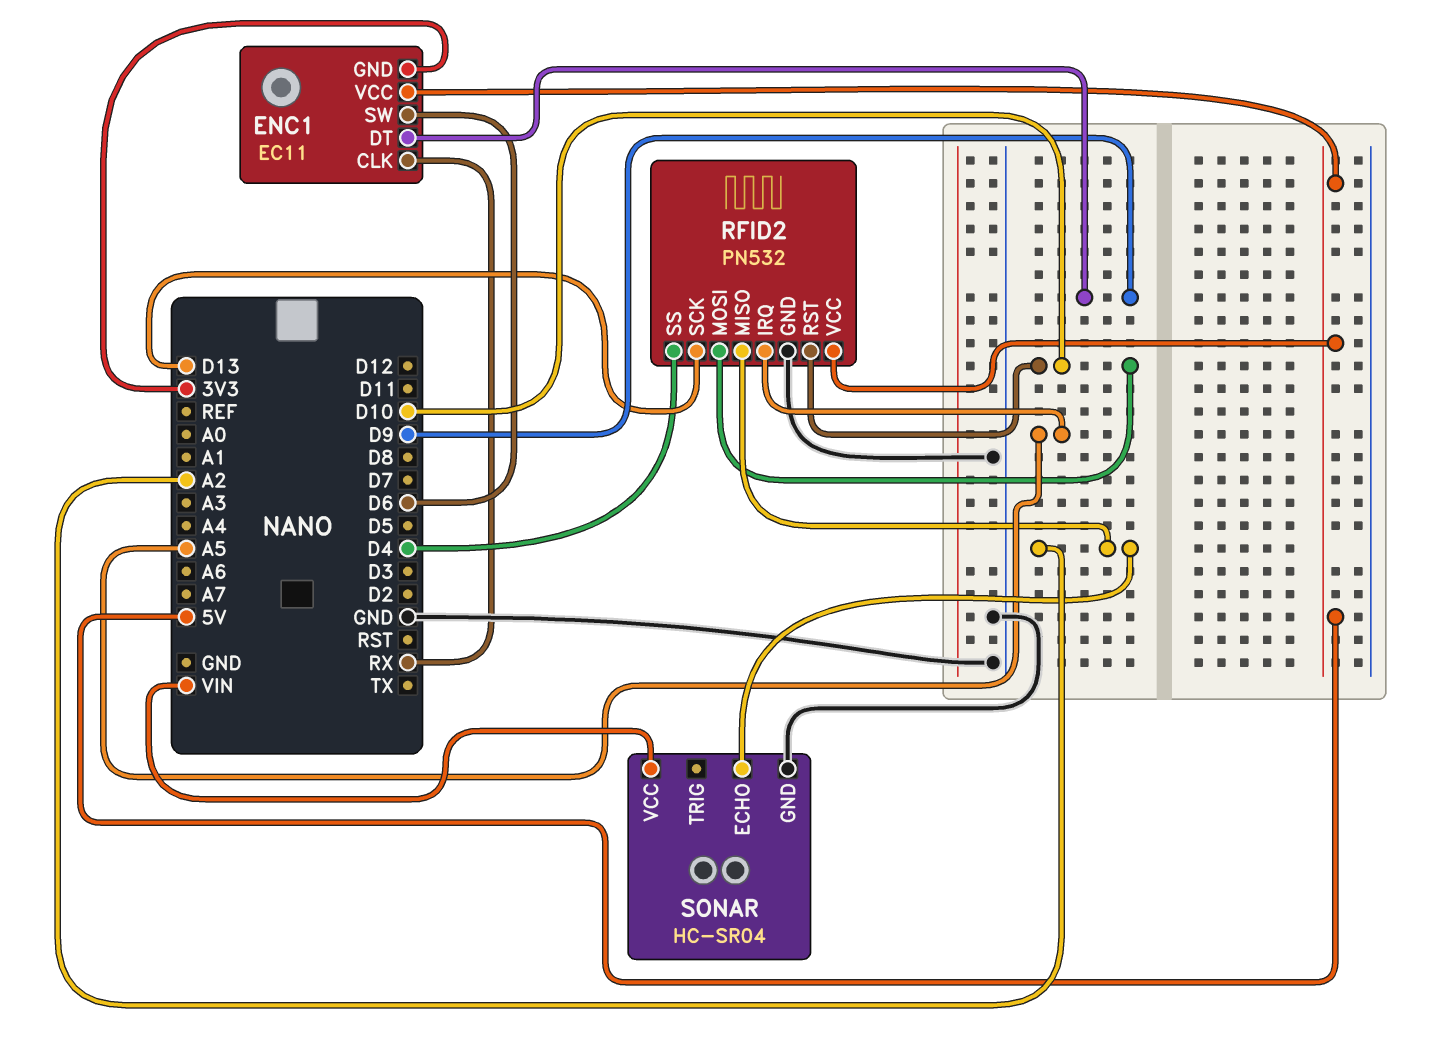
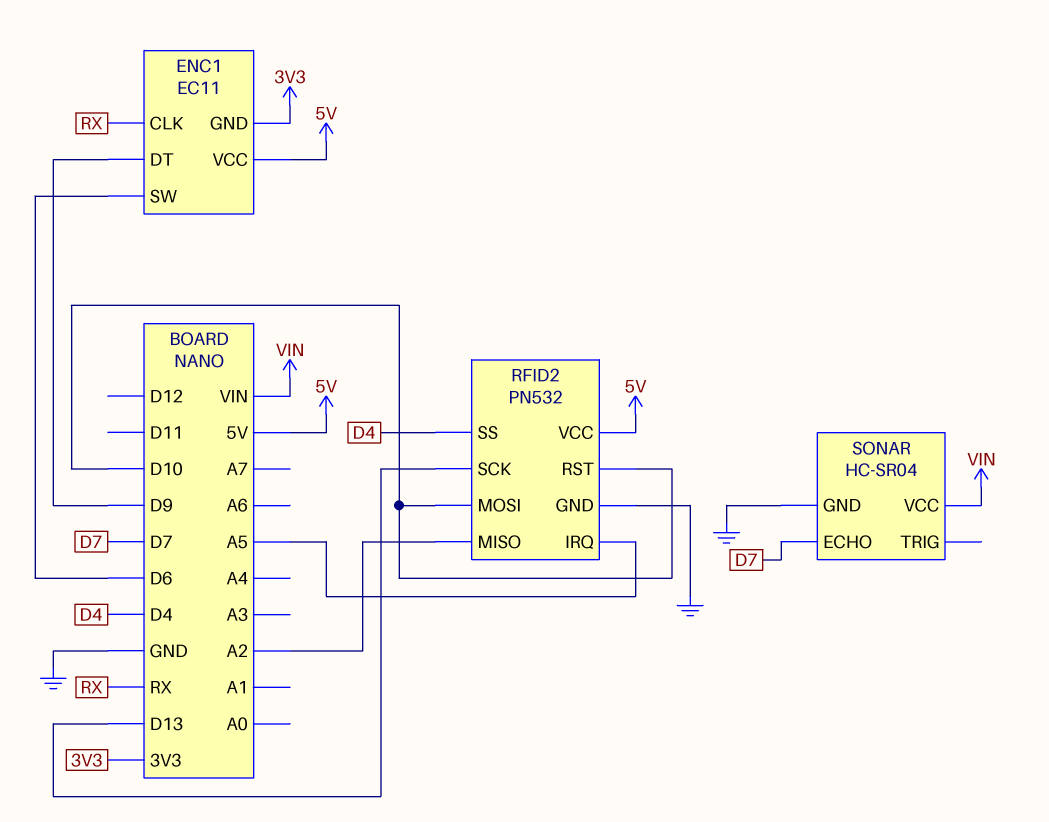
SONAR pin ECHO: A2 -> D7

